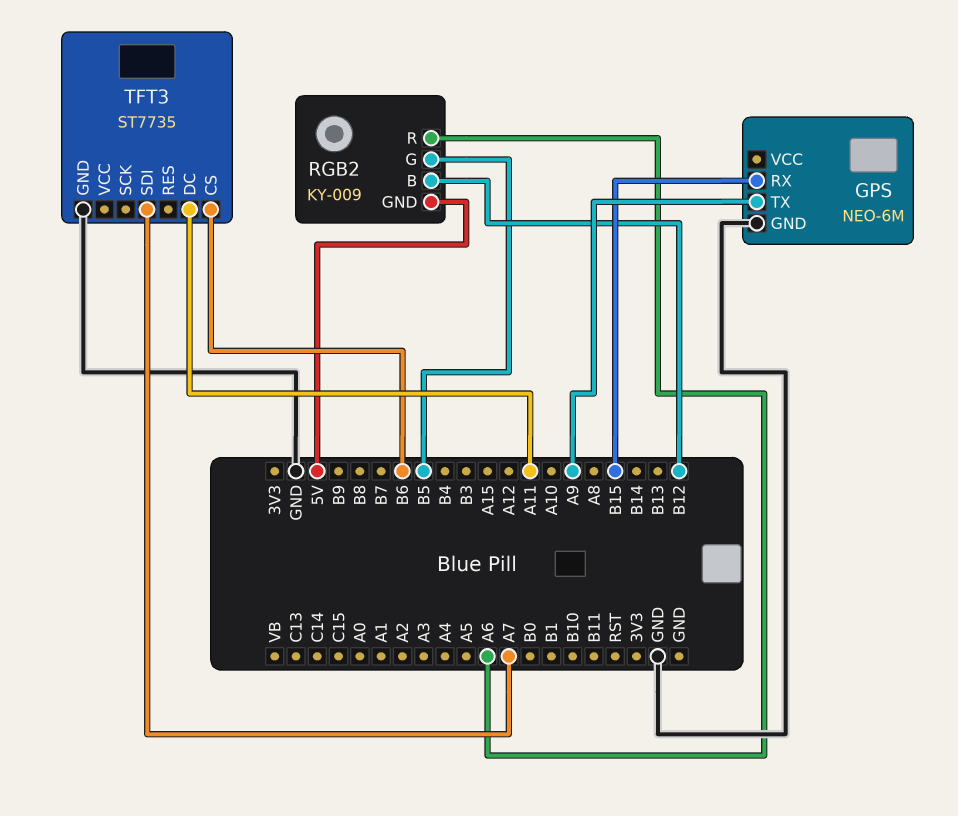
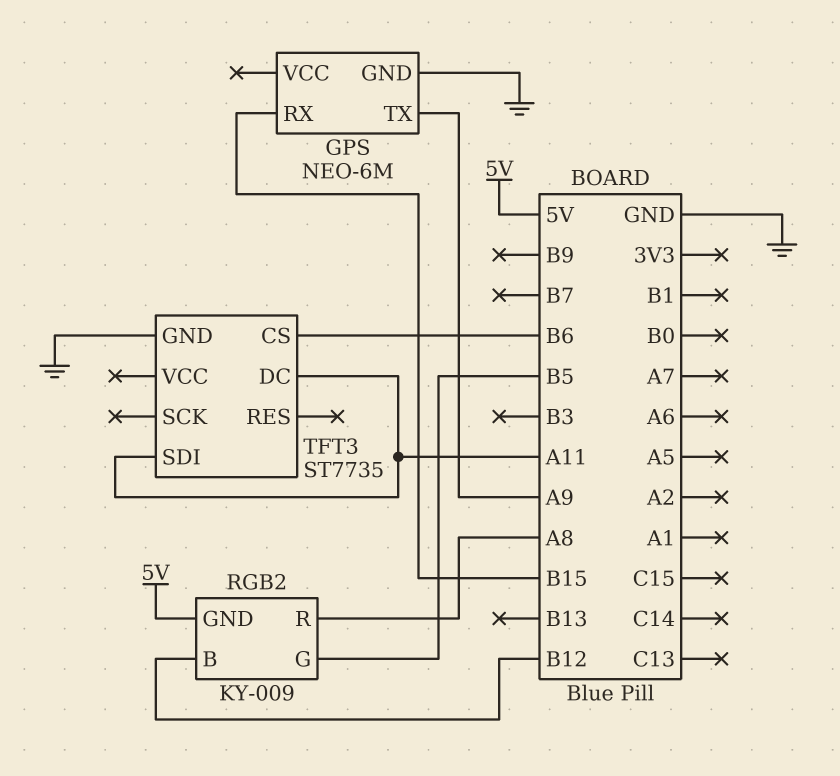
RGB2 pin R: A6 -> A8
TFT3 pin SDI: A7 -> A11

